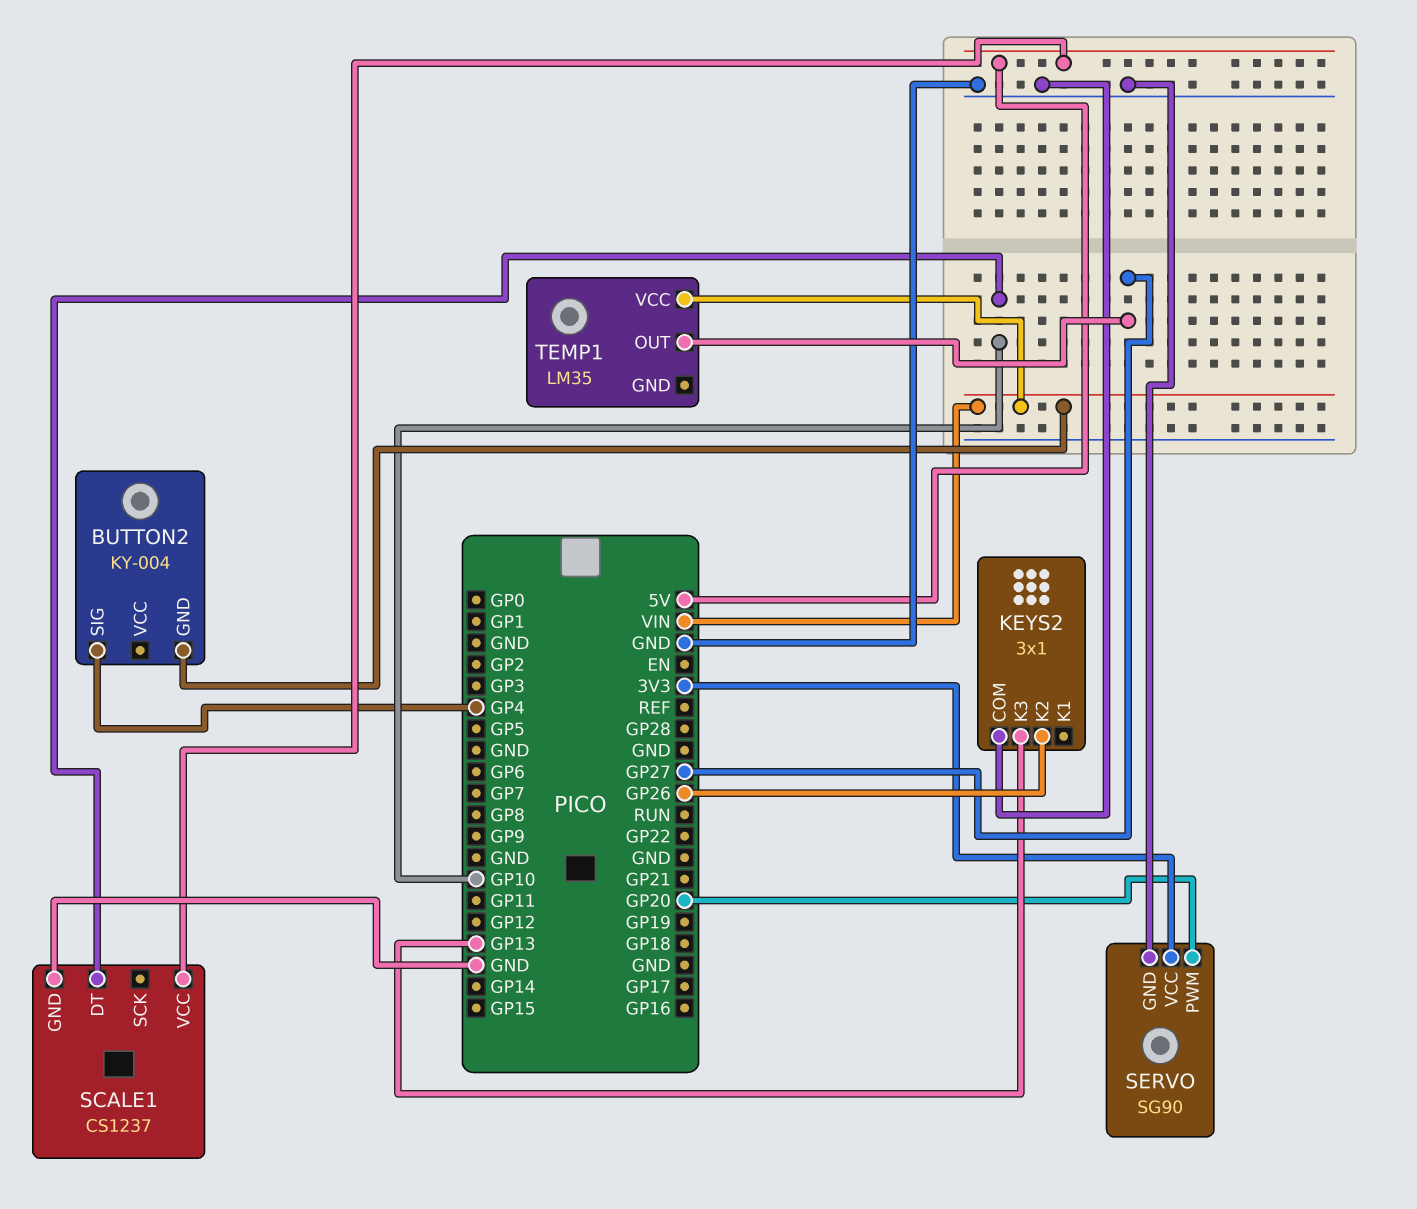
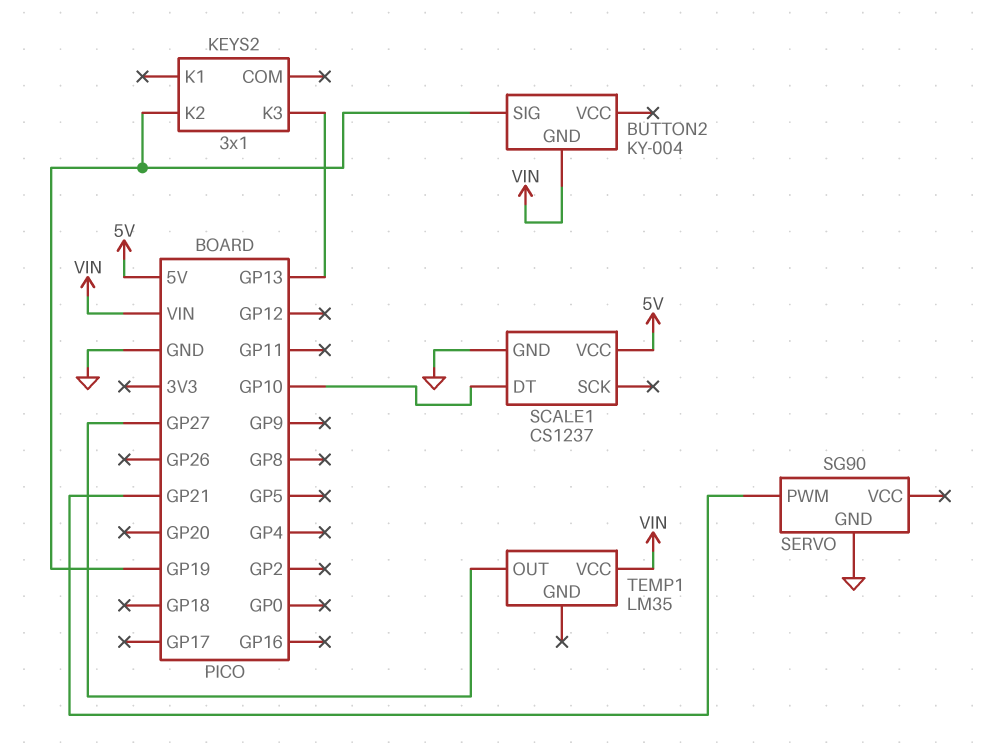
BUTTON2 pin SIG: GP4 -> GP19
KEYS2 pin COM: GND -> none
KEYS2 pin K2: GP26 -> GP19
SERVO pin PWM: GP20 -> GP21
SERVO pin VCC: 3V3 -> none

